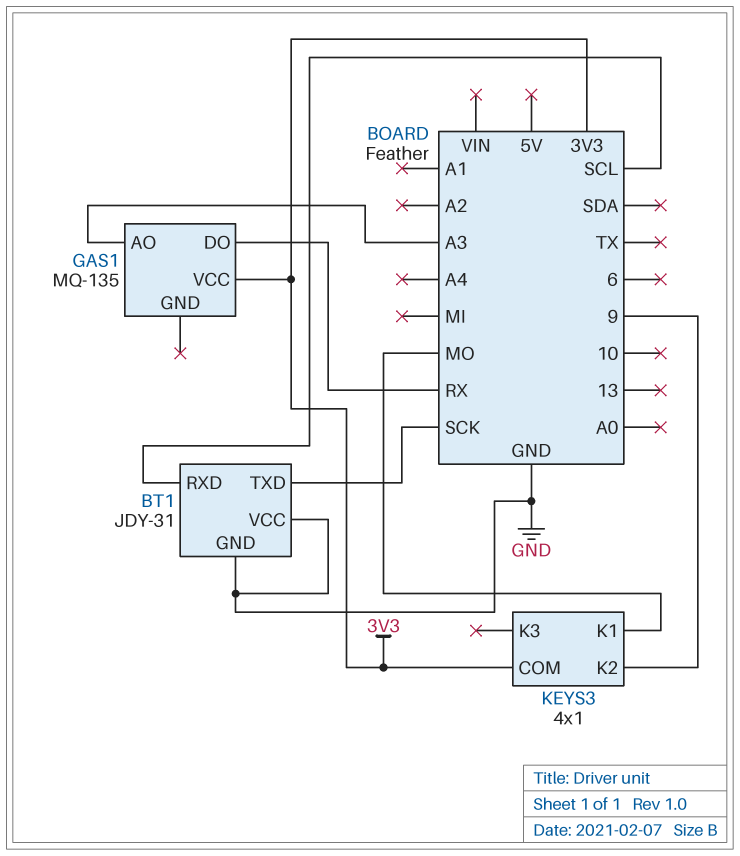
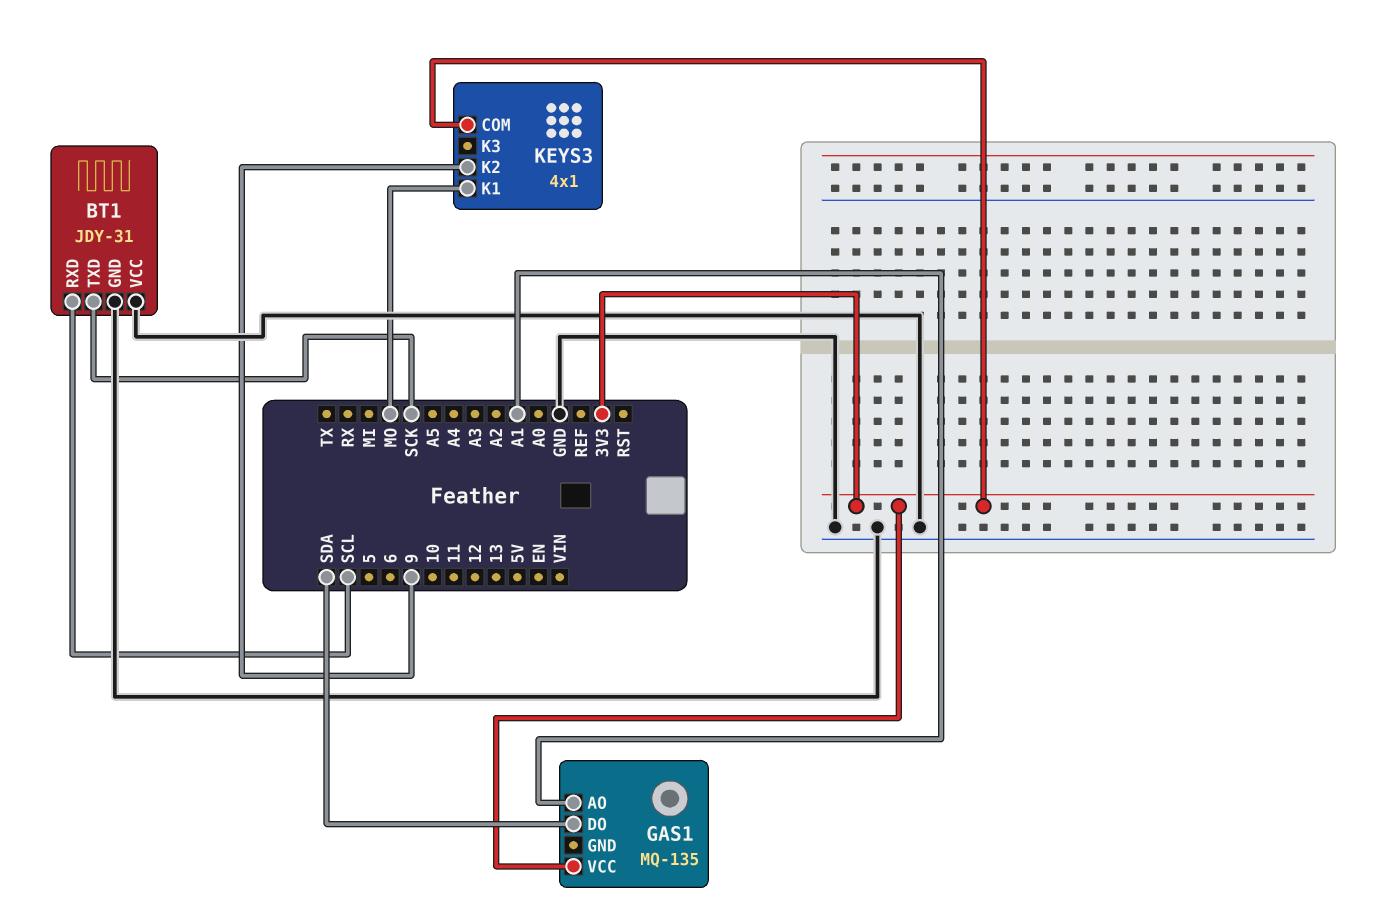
GAS1 pin AO: A3 -> A1
GAS1 pin DO: RX -> SDA

